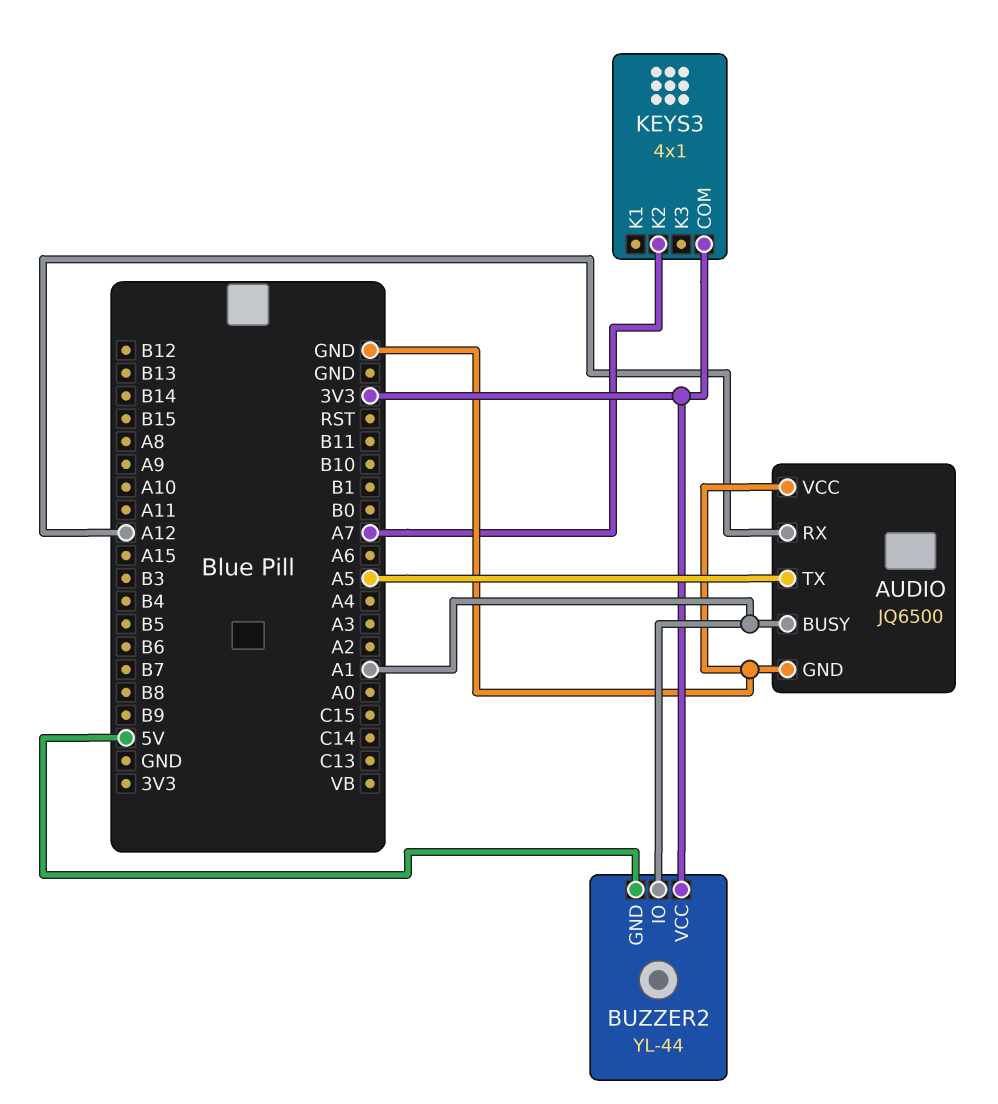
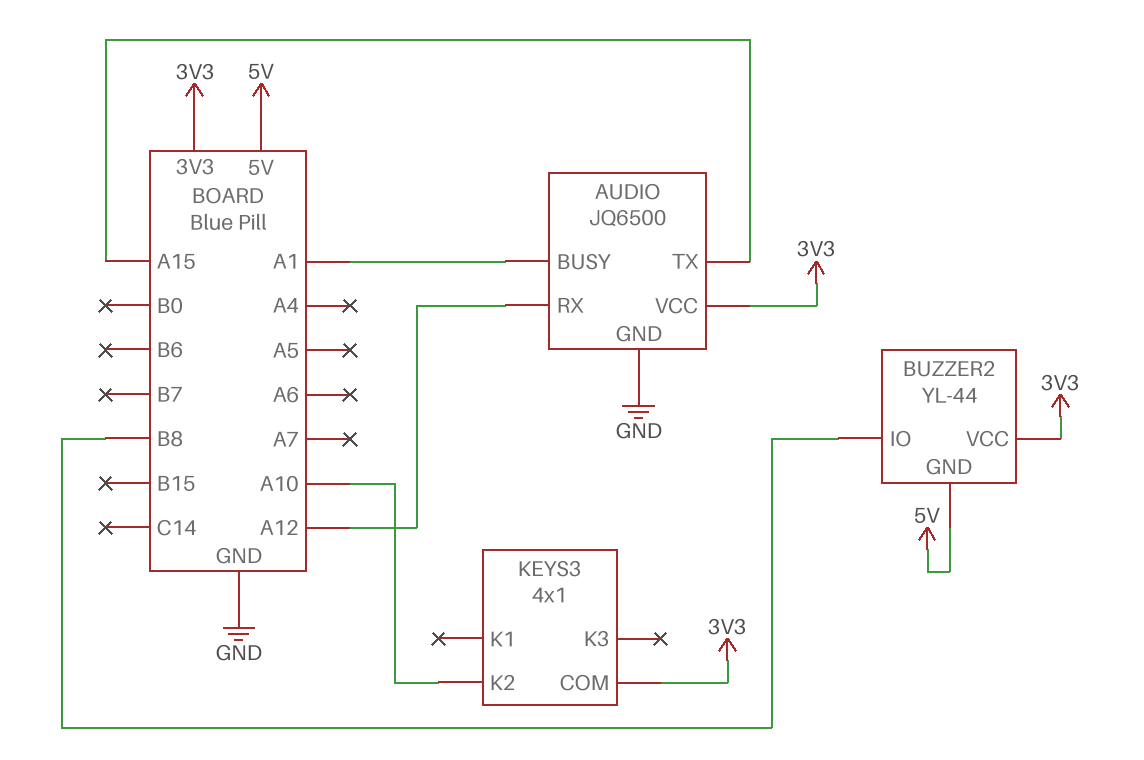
AUDIO pin TX: A5 -> A15
AUDIO pin VCC: GND -> 3V3
BUZZER2 pin IO: A1 -> B8
KEYS3 pin K2: A7 -> A10

